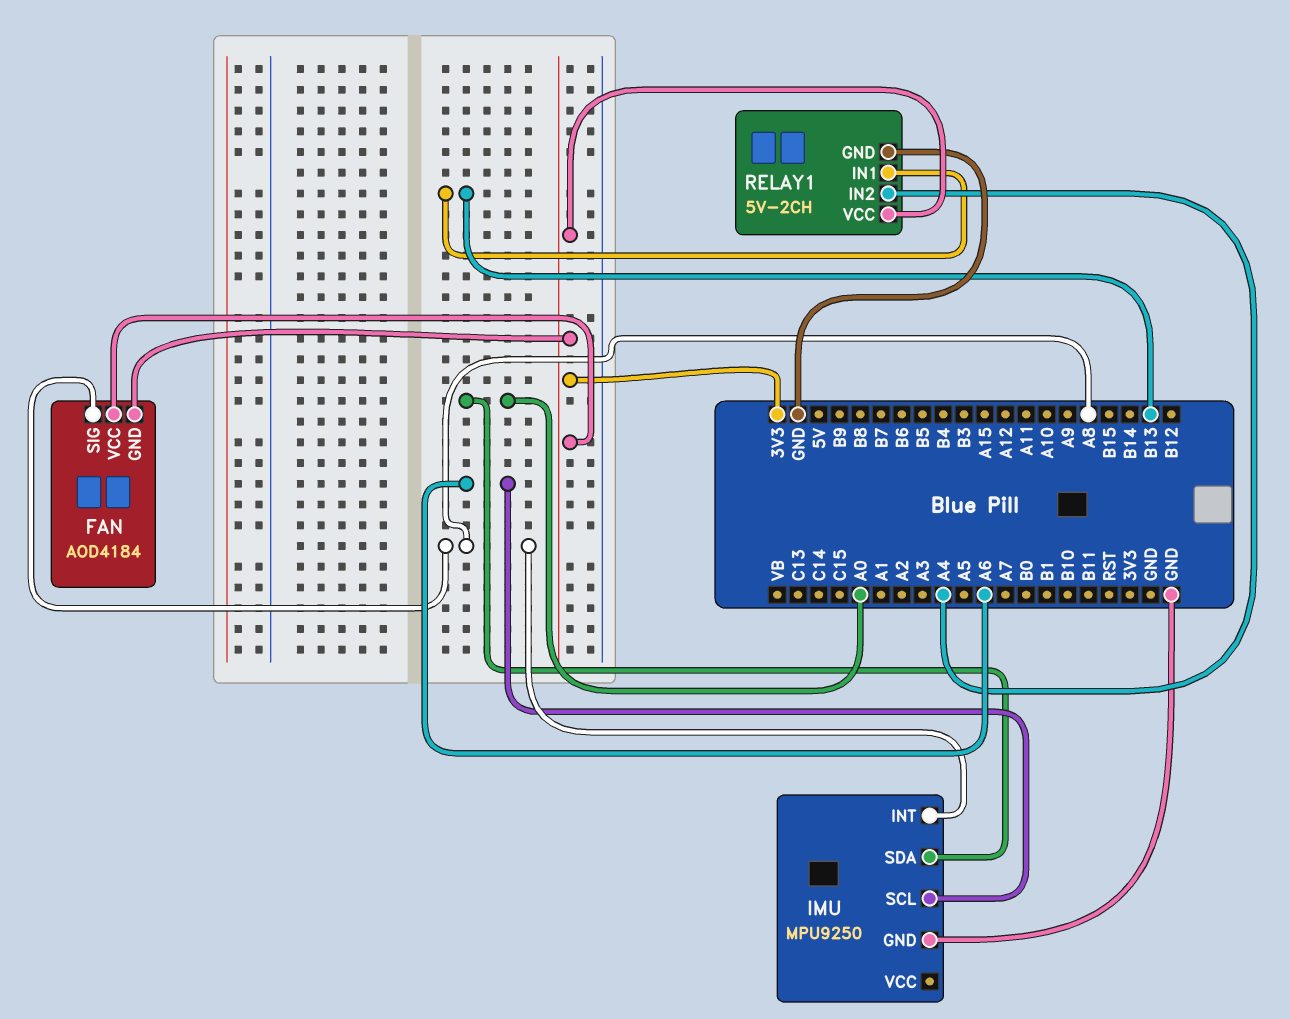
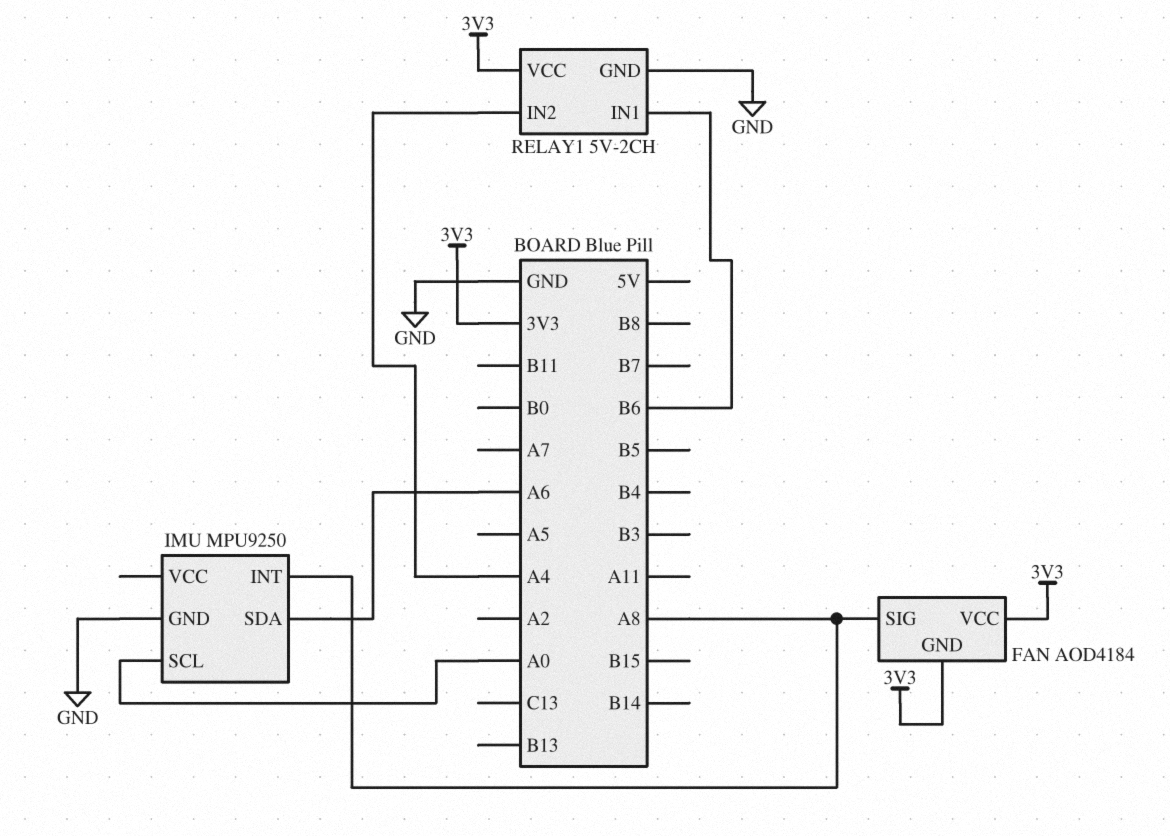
IMU pin SCL: A6 -> A0
IMU pin SDA: A0 -> A6
RELAY1 pin IN1: B13 -> B6

